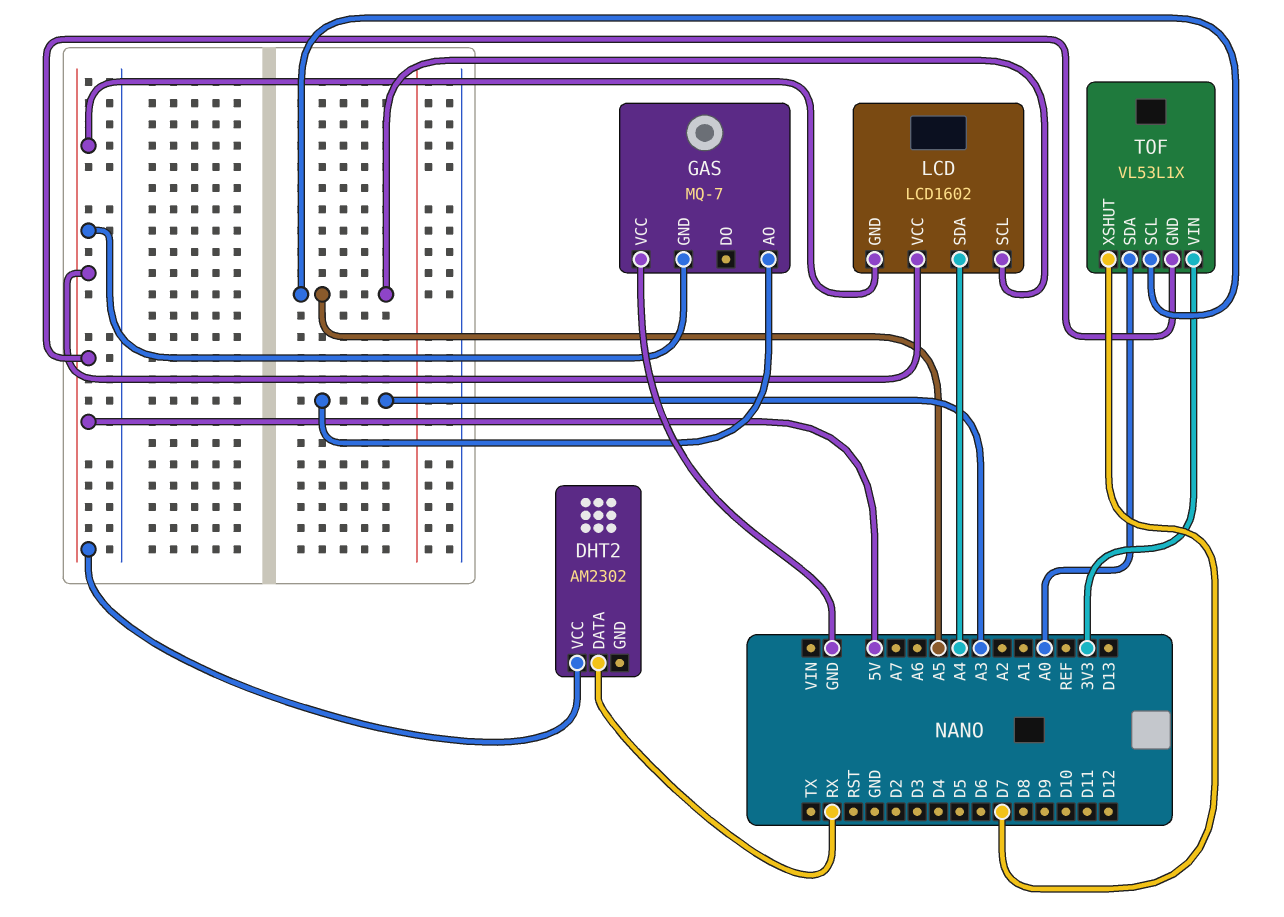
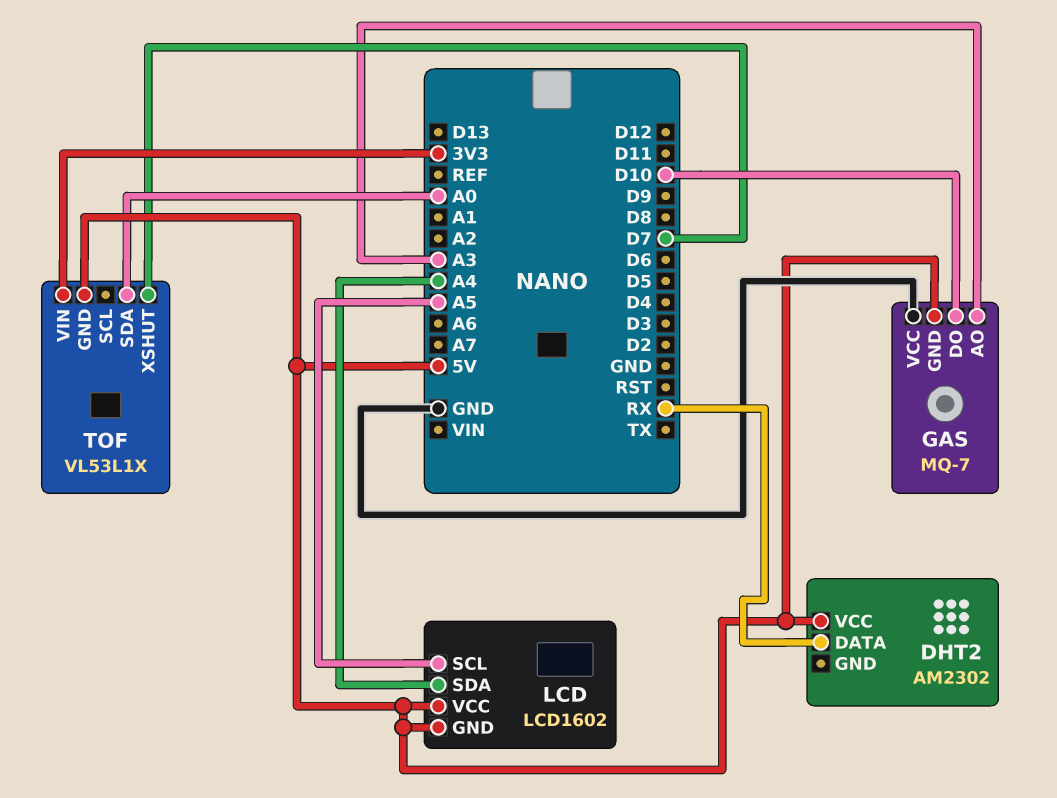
GAS pin DO: none -> D10
TOF pin SCL: A5 -> none

